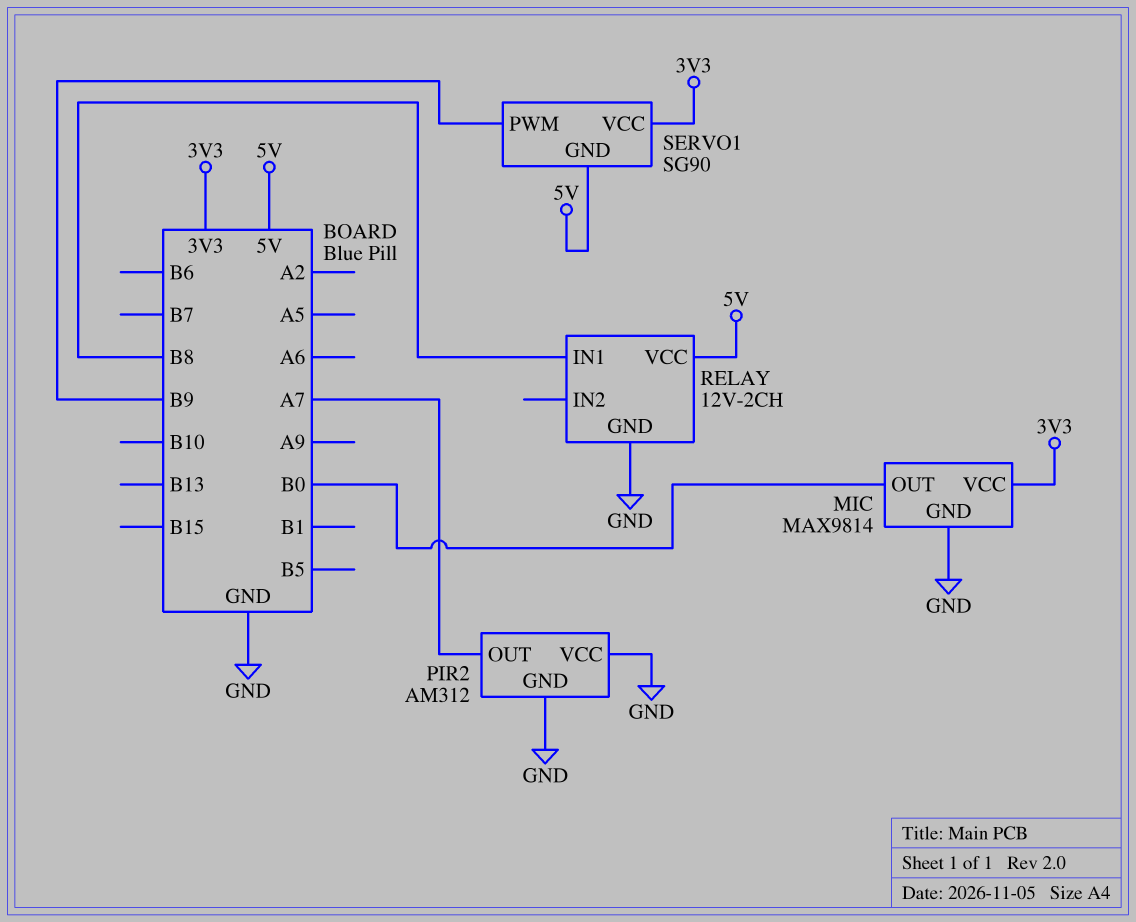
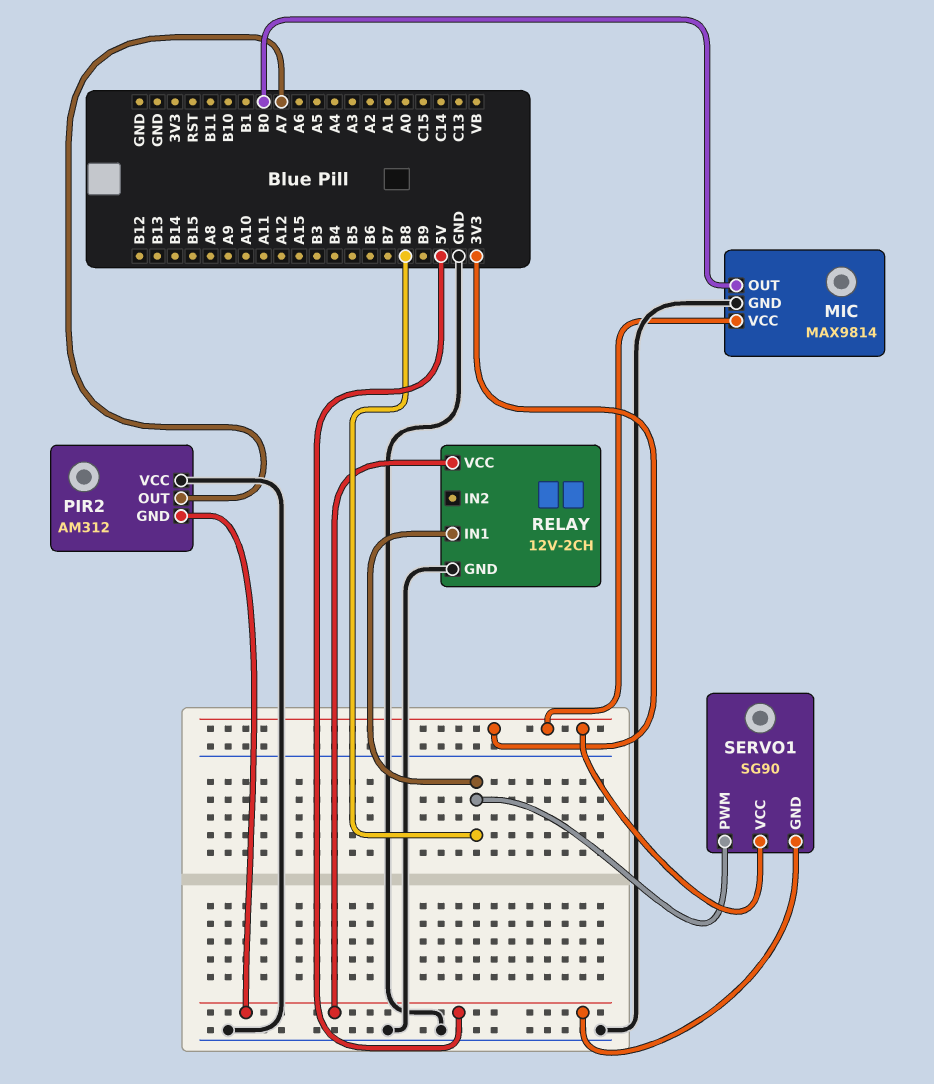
PIR2 pin GND: GND -> 5V
SERVO1 pin PWM: B9 -> B8

